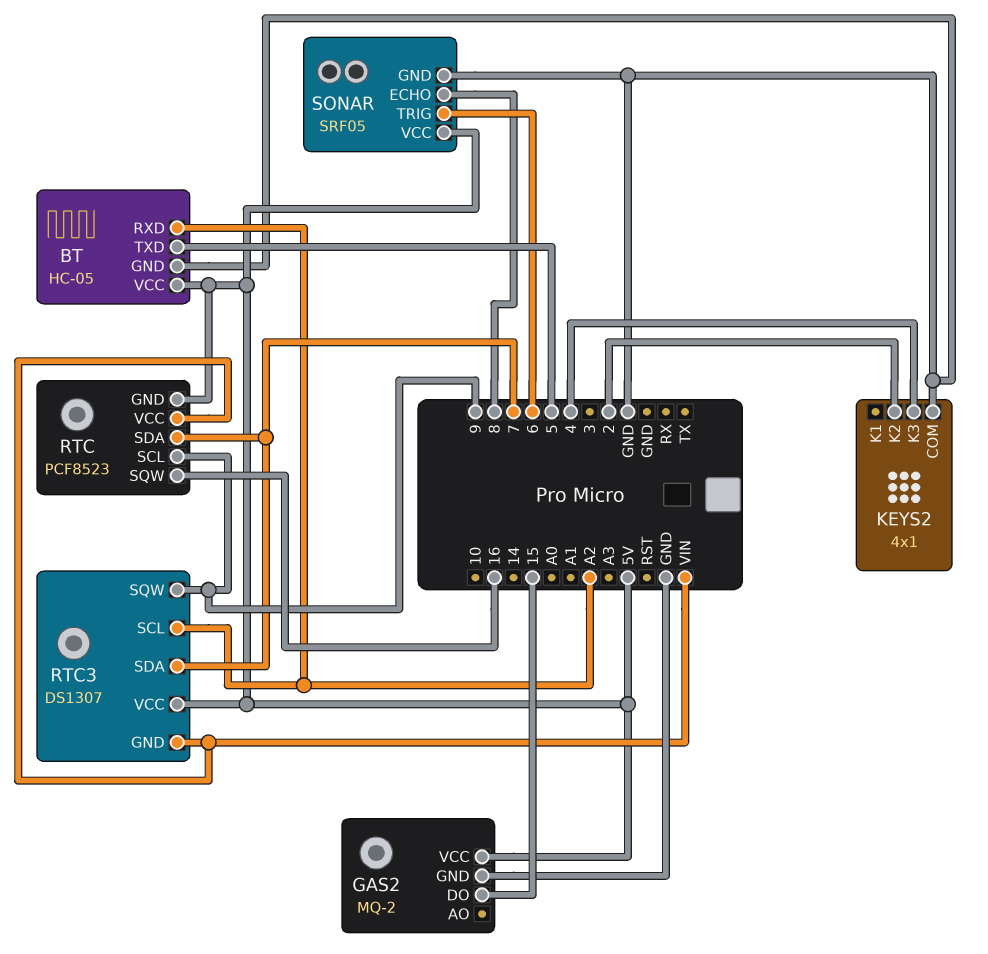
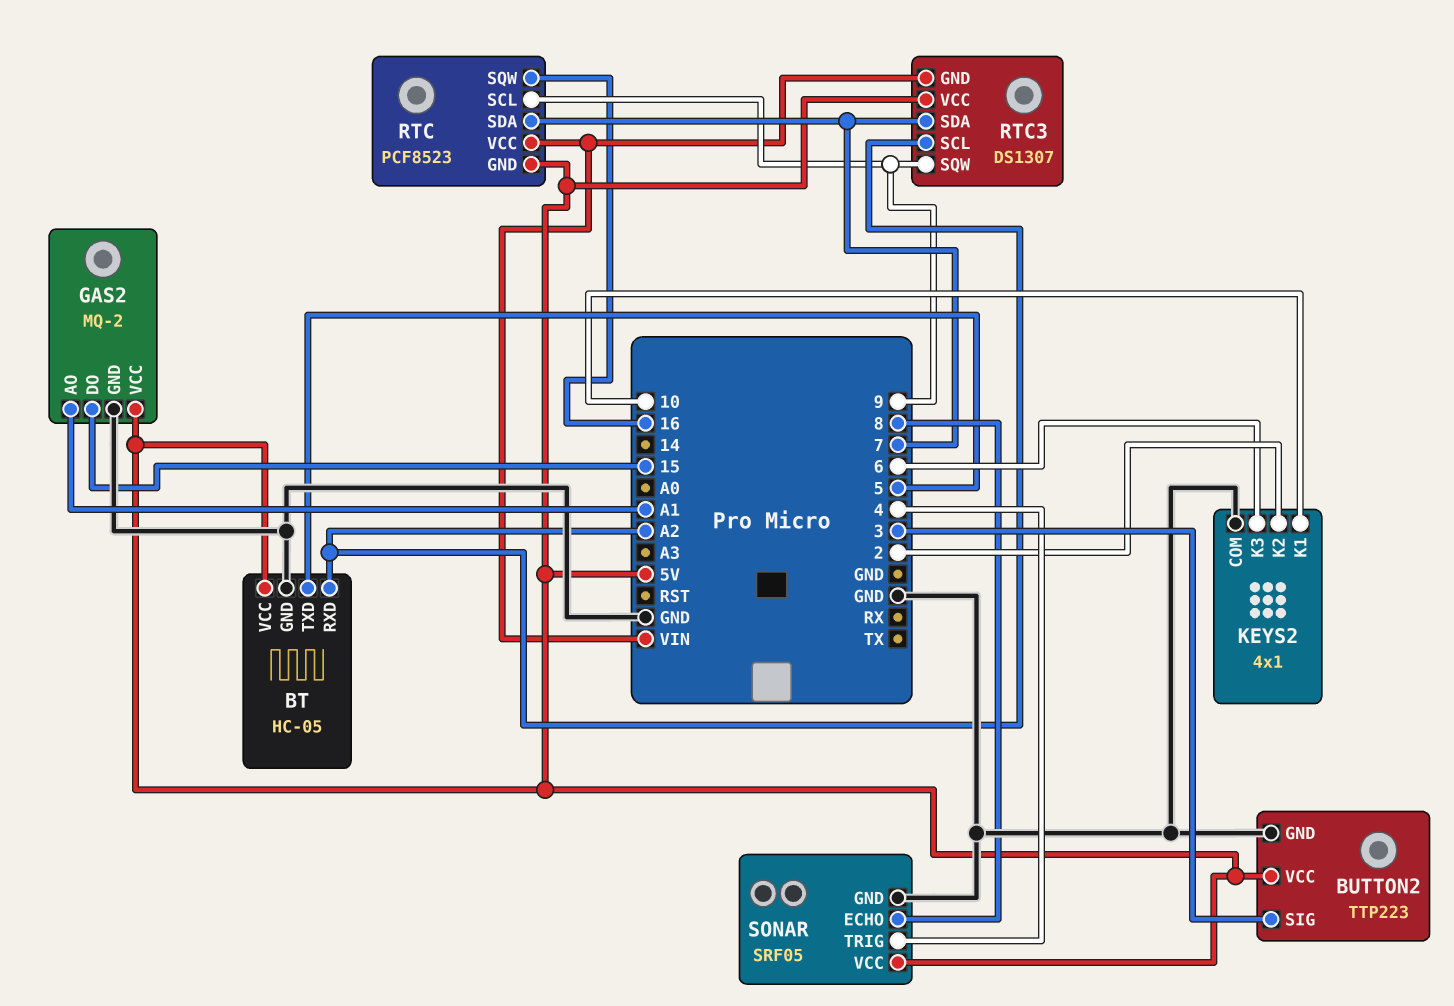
BUTTON2: none -> TTP223
BUTTON2 pin GND: none -> GND
BUTTON2 pin SIG: none -> 3
BUTTON2 pin VCC: none -> 5V
GAS2 pin AO: none -> A1
KEYS2 pin K1: none -> 10
KEYS2 pin K3: 4 -> 6
SONAR pin TRIG: 6 -> 4

